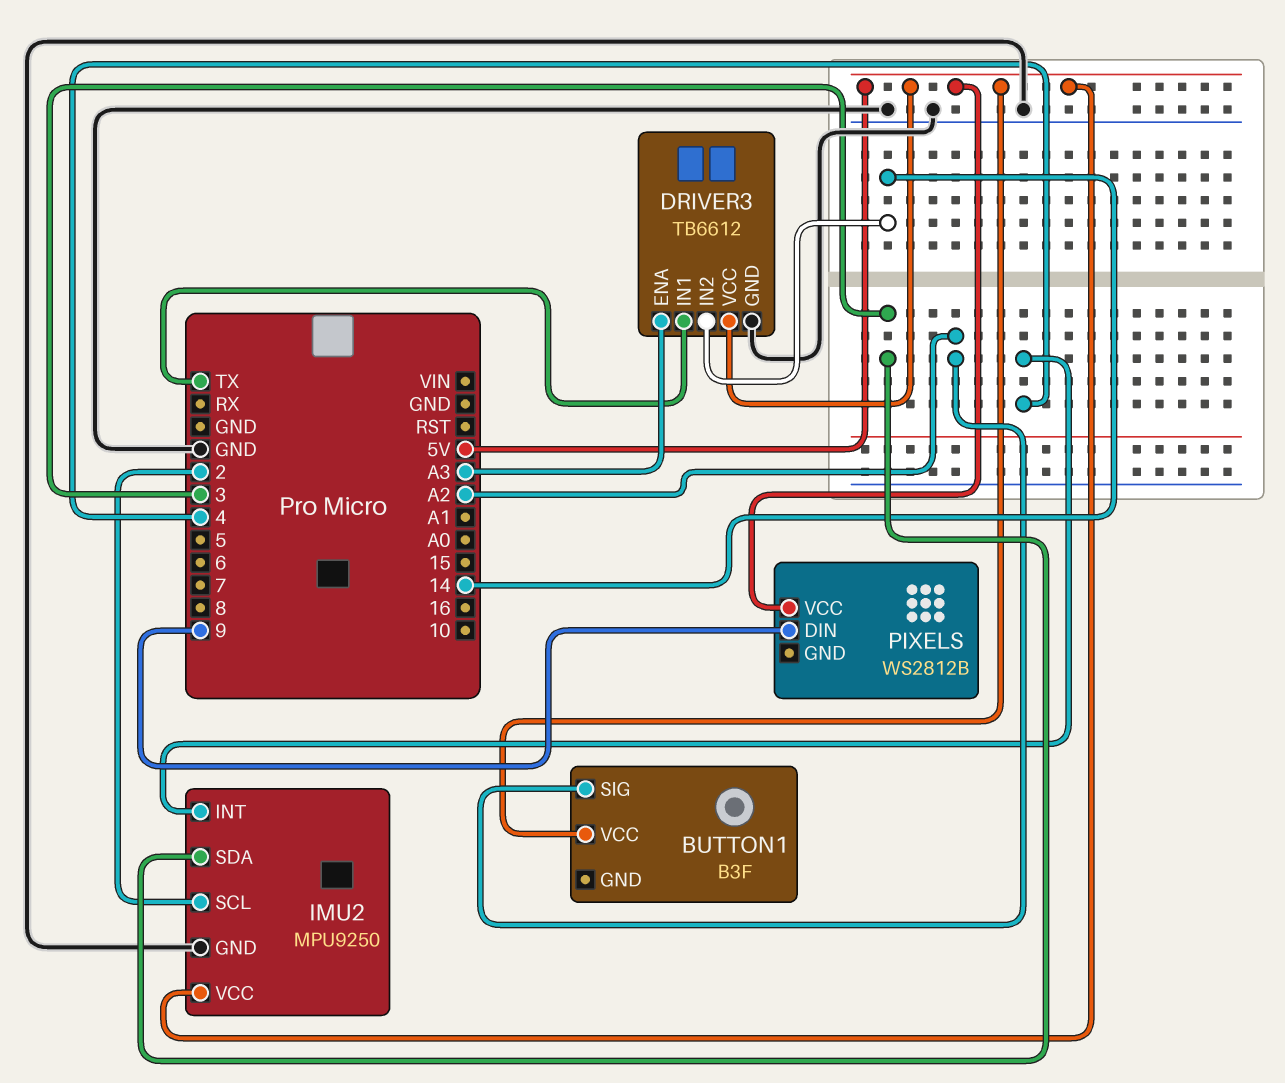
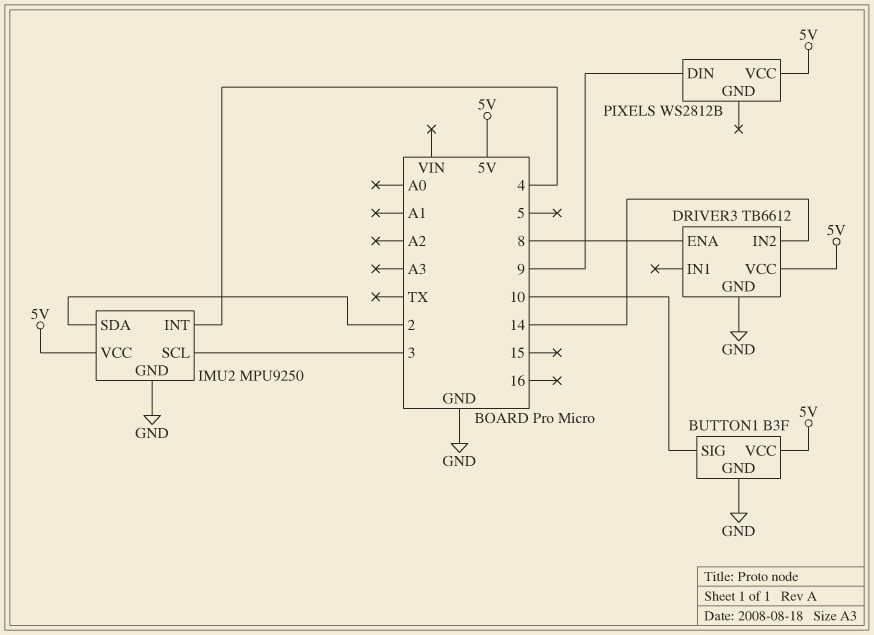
BUTTON1 pin GND: none -> GND
BUTTON1 pin SIG: A2 -> 10
DRIVER3 pin ENA: A3 -> 8
DRIVER3 pin IN1: TX -> none
IMU2 pin SCL: 2 -> 3
IMU2 pin SDA: 3 -> 2

